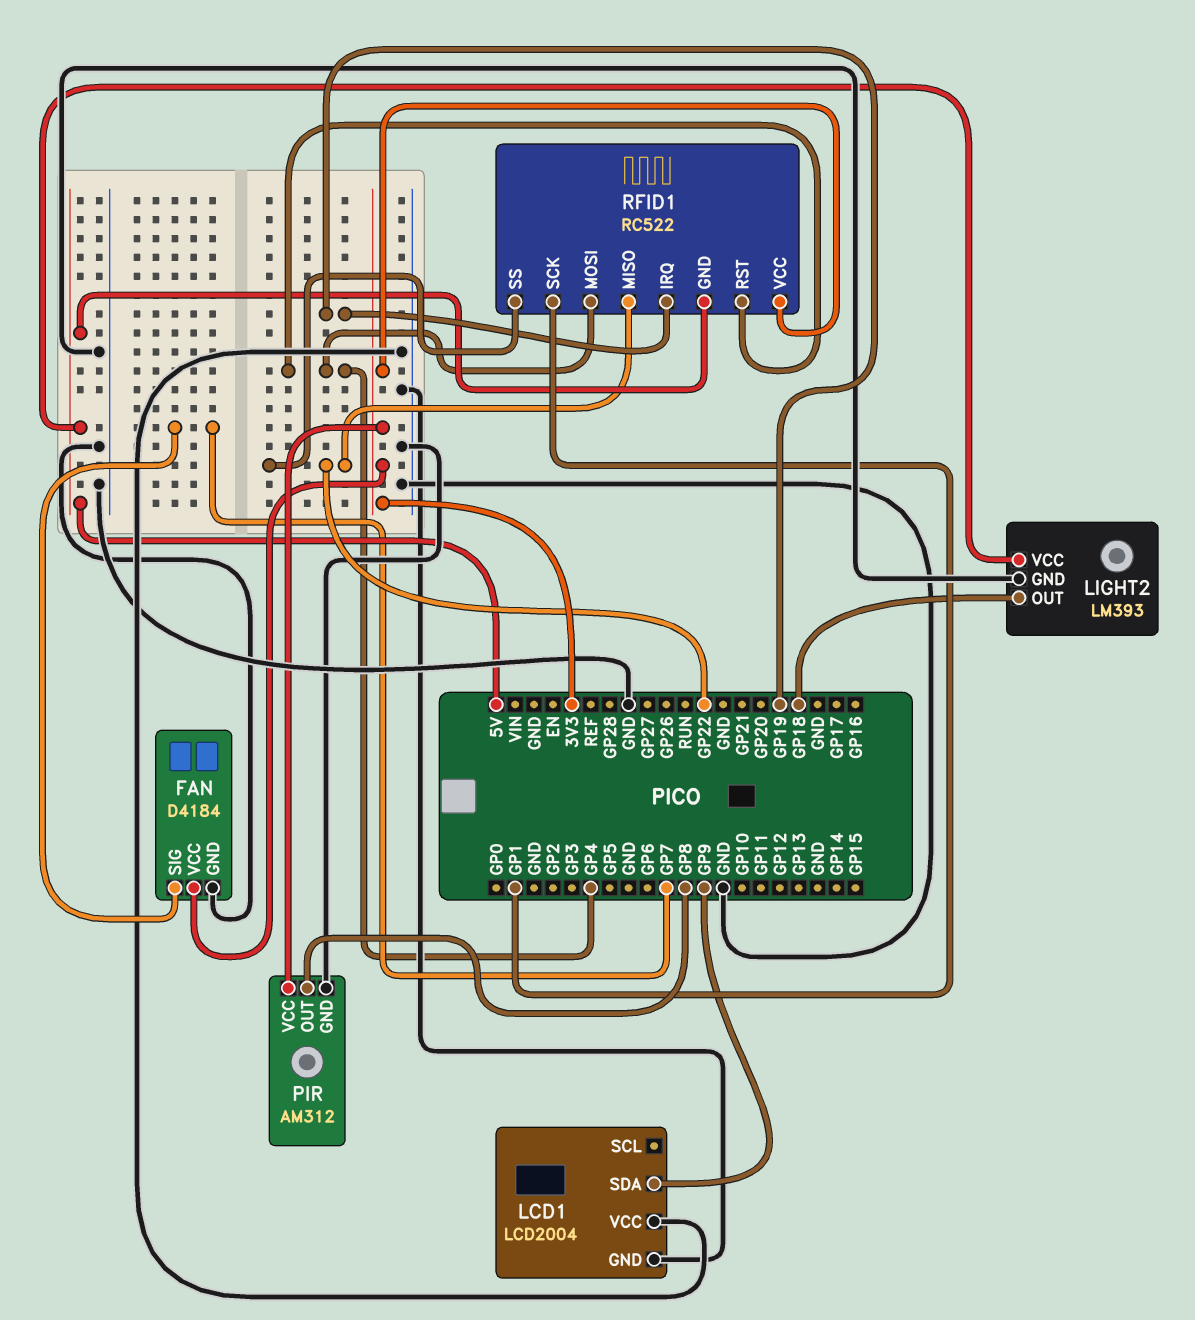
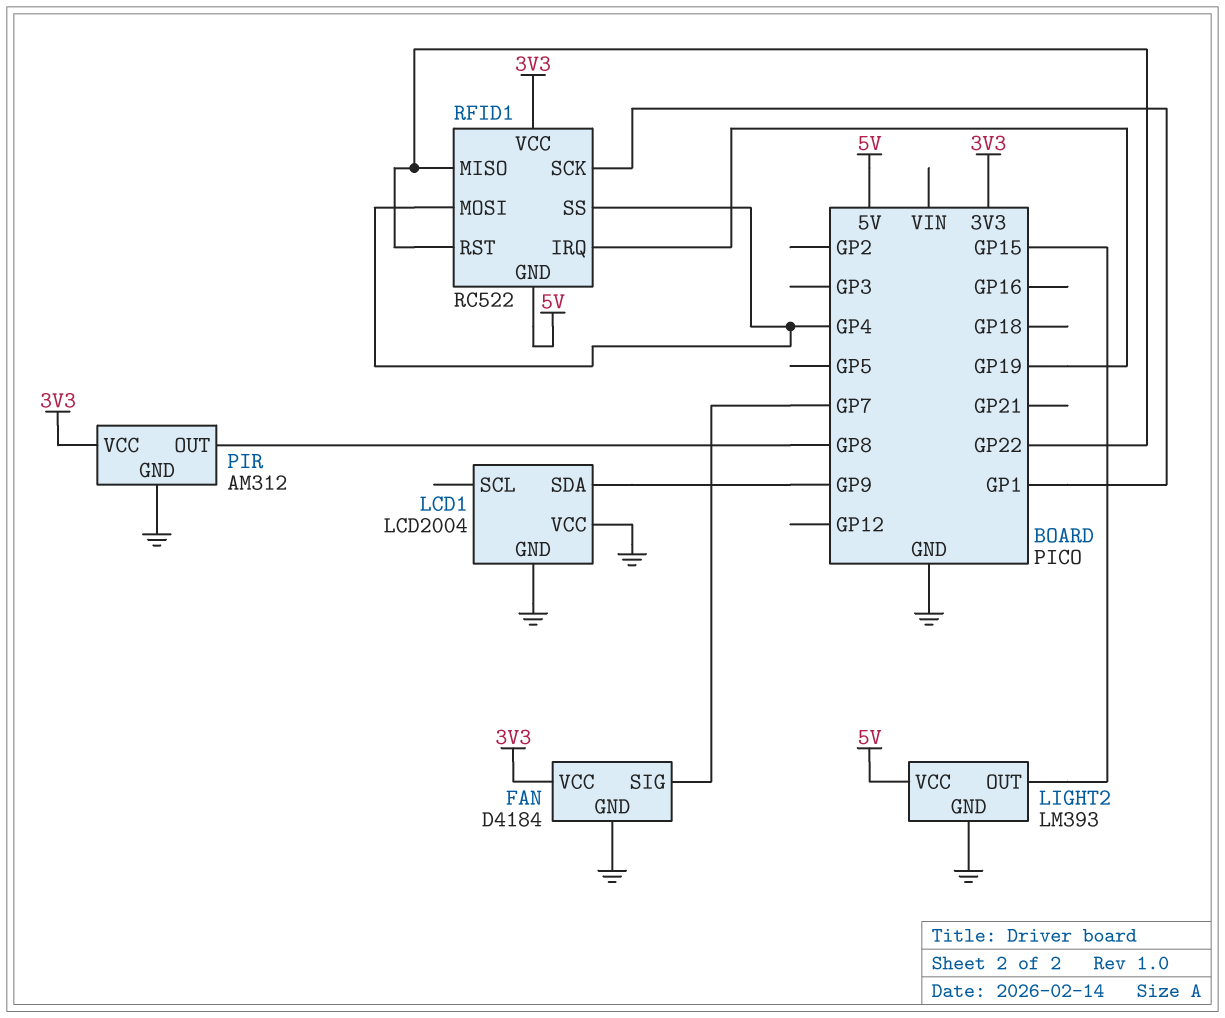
LIGHT2 pin OUT: GP18 -> GP15
RFID1 pin RST: GP4 -> GP22
RFID1 pin SS: GP22 -> GP4

